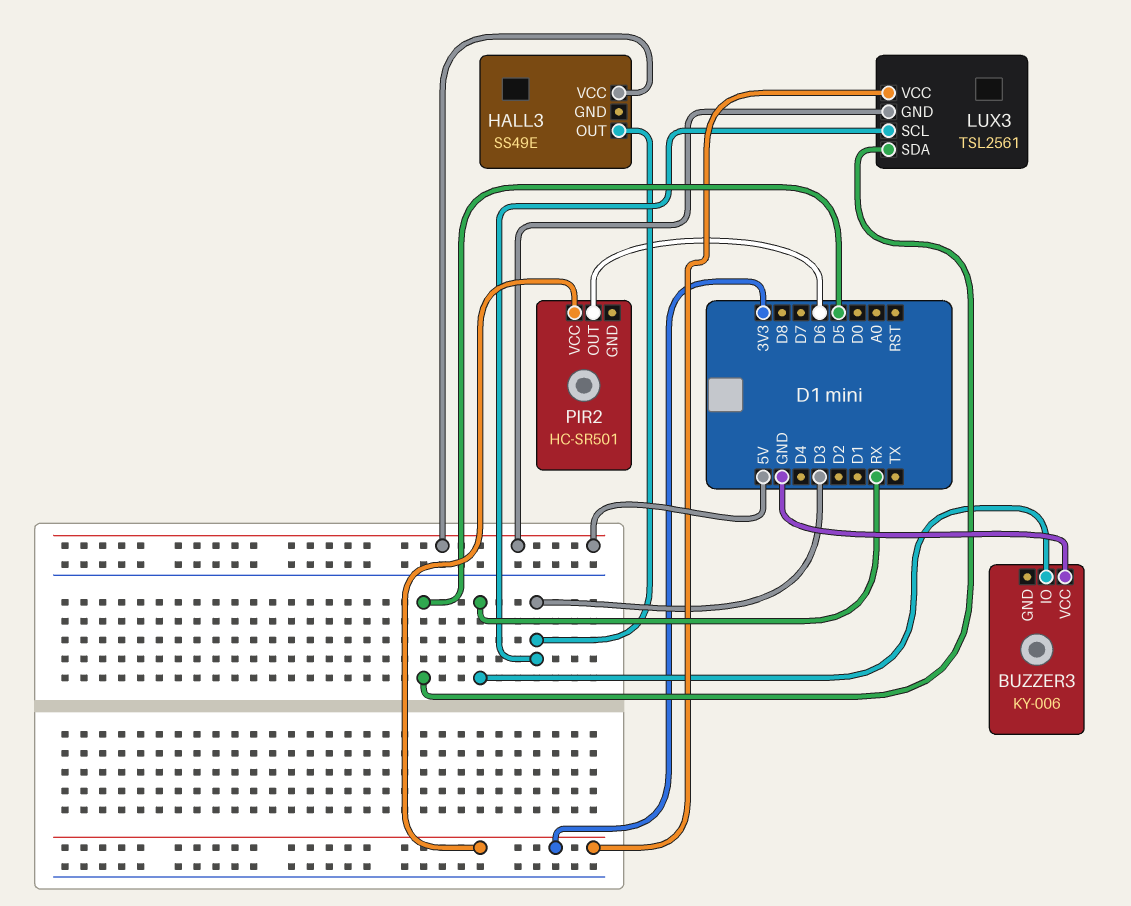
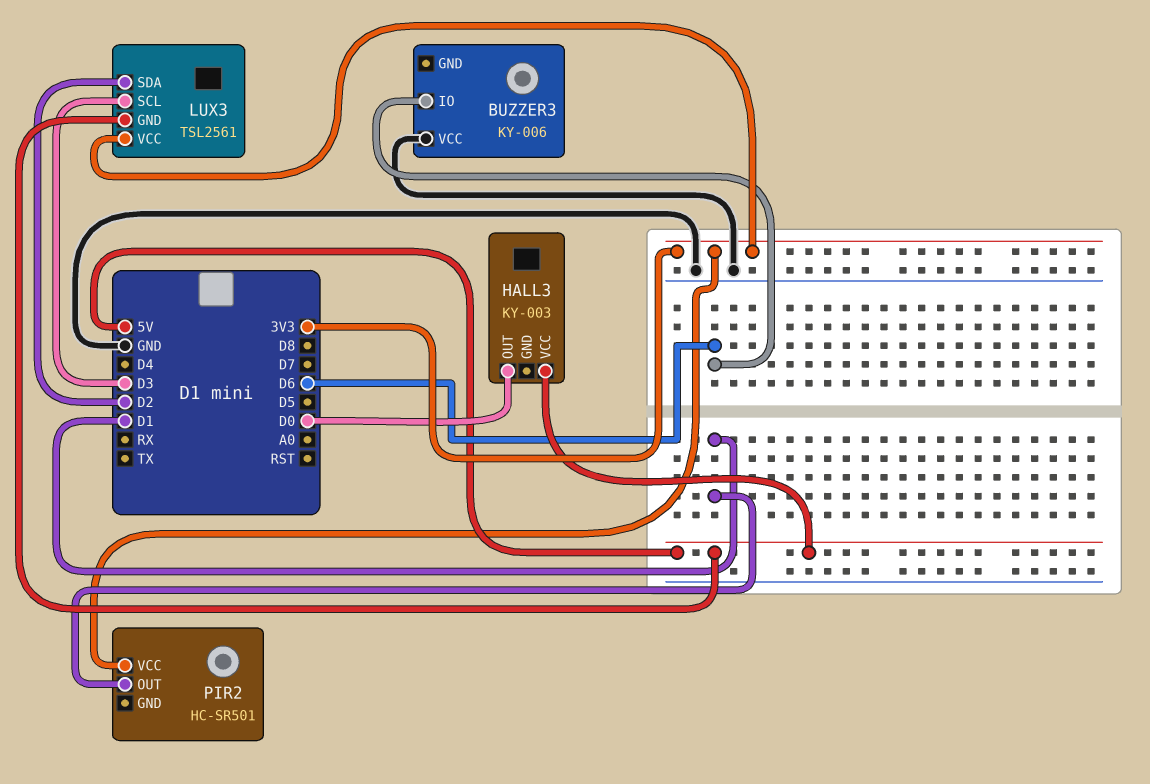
BUZZER3 pin IO: RX -> D6
HALL3: SS49E -> KY-003
HALL3 pin OUT: D3 -> D0
LUX3 pin SDA: D5 -> D2
PIR2 pin OUT: D6 -> D1

